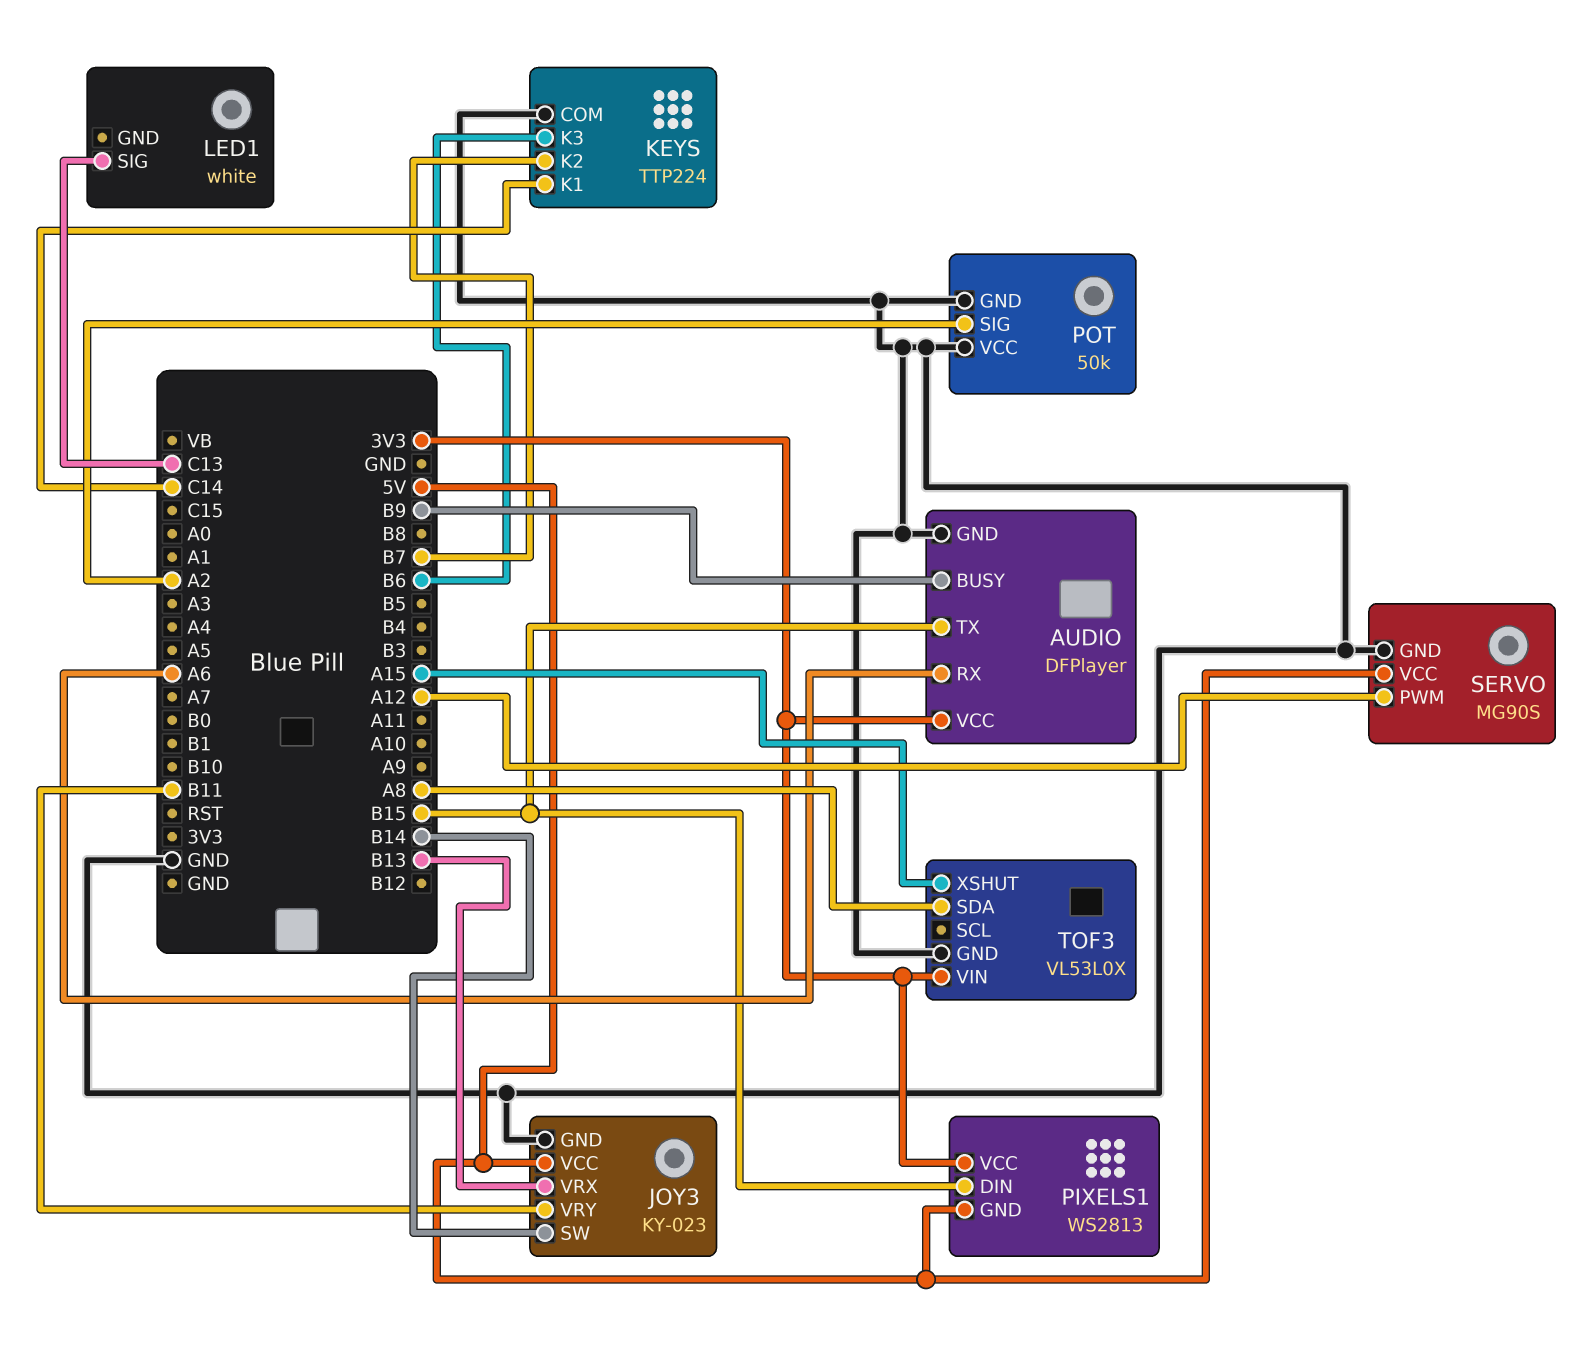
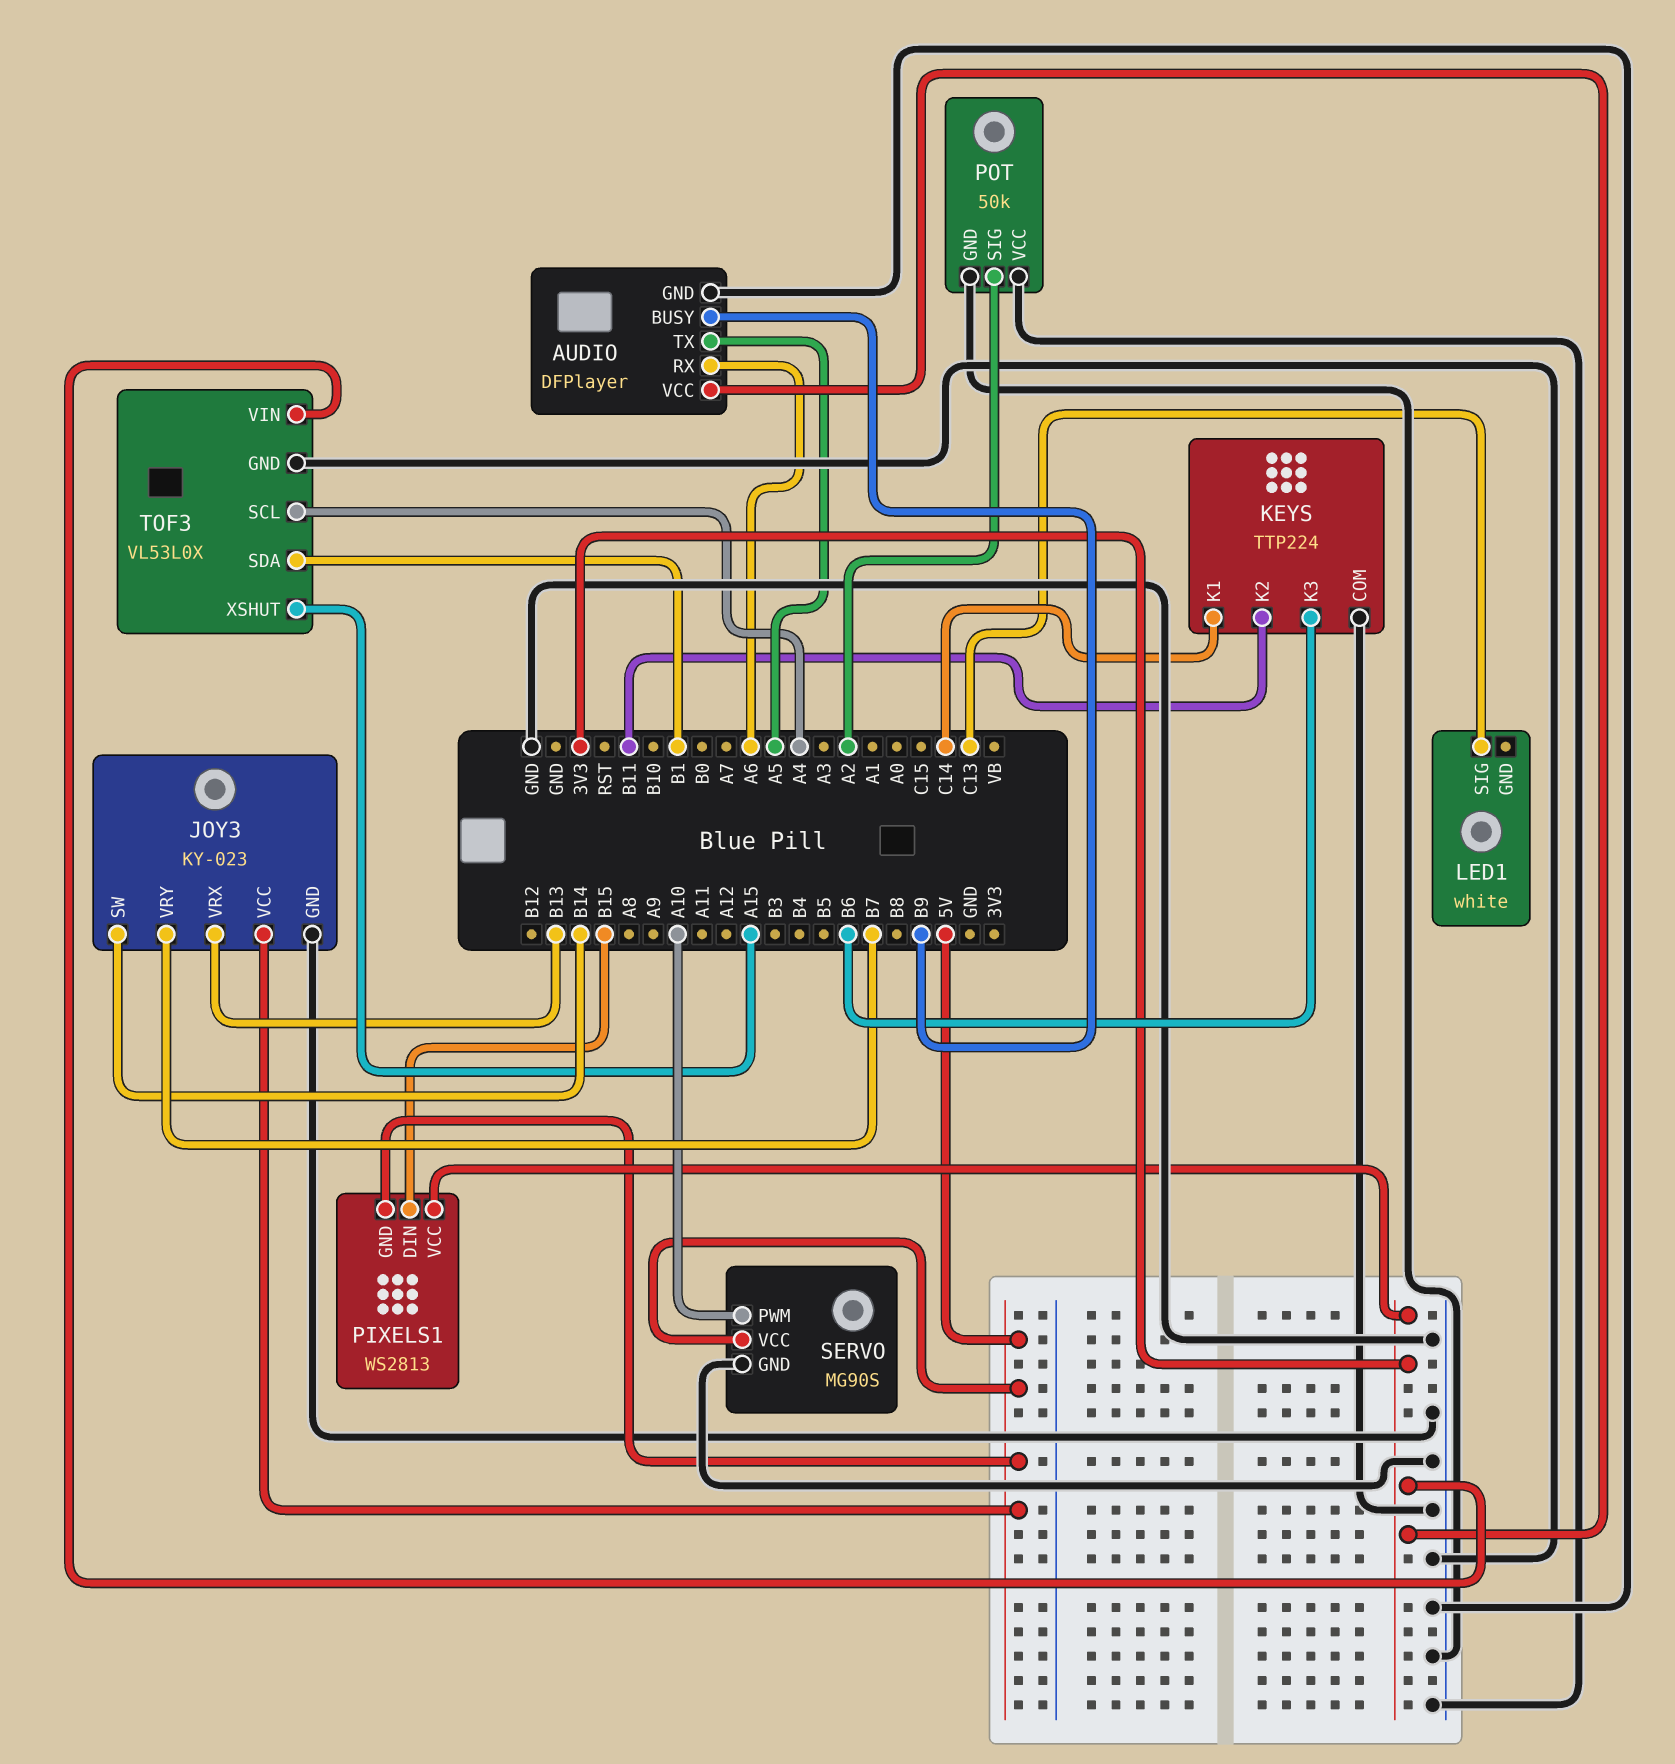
AUDIO pin TX: B15 -> A5
JOY3 pin VRY: B11 -> B7
KEYS pin K2: B7 -> B11
SERVO pin PWM: A12 -> A10
TOF3 pin SCL: none -> A4
TOF3 pin SDA: A8 -> B1

